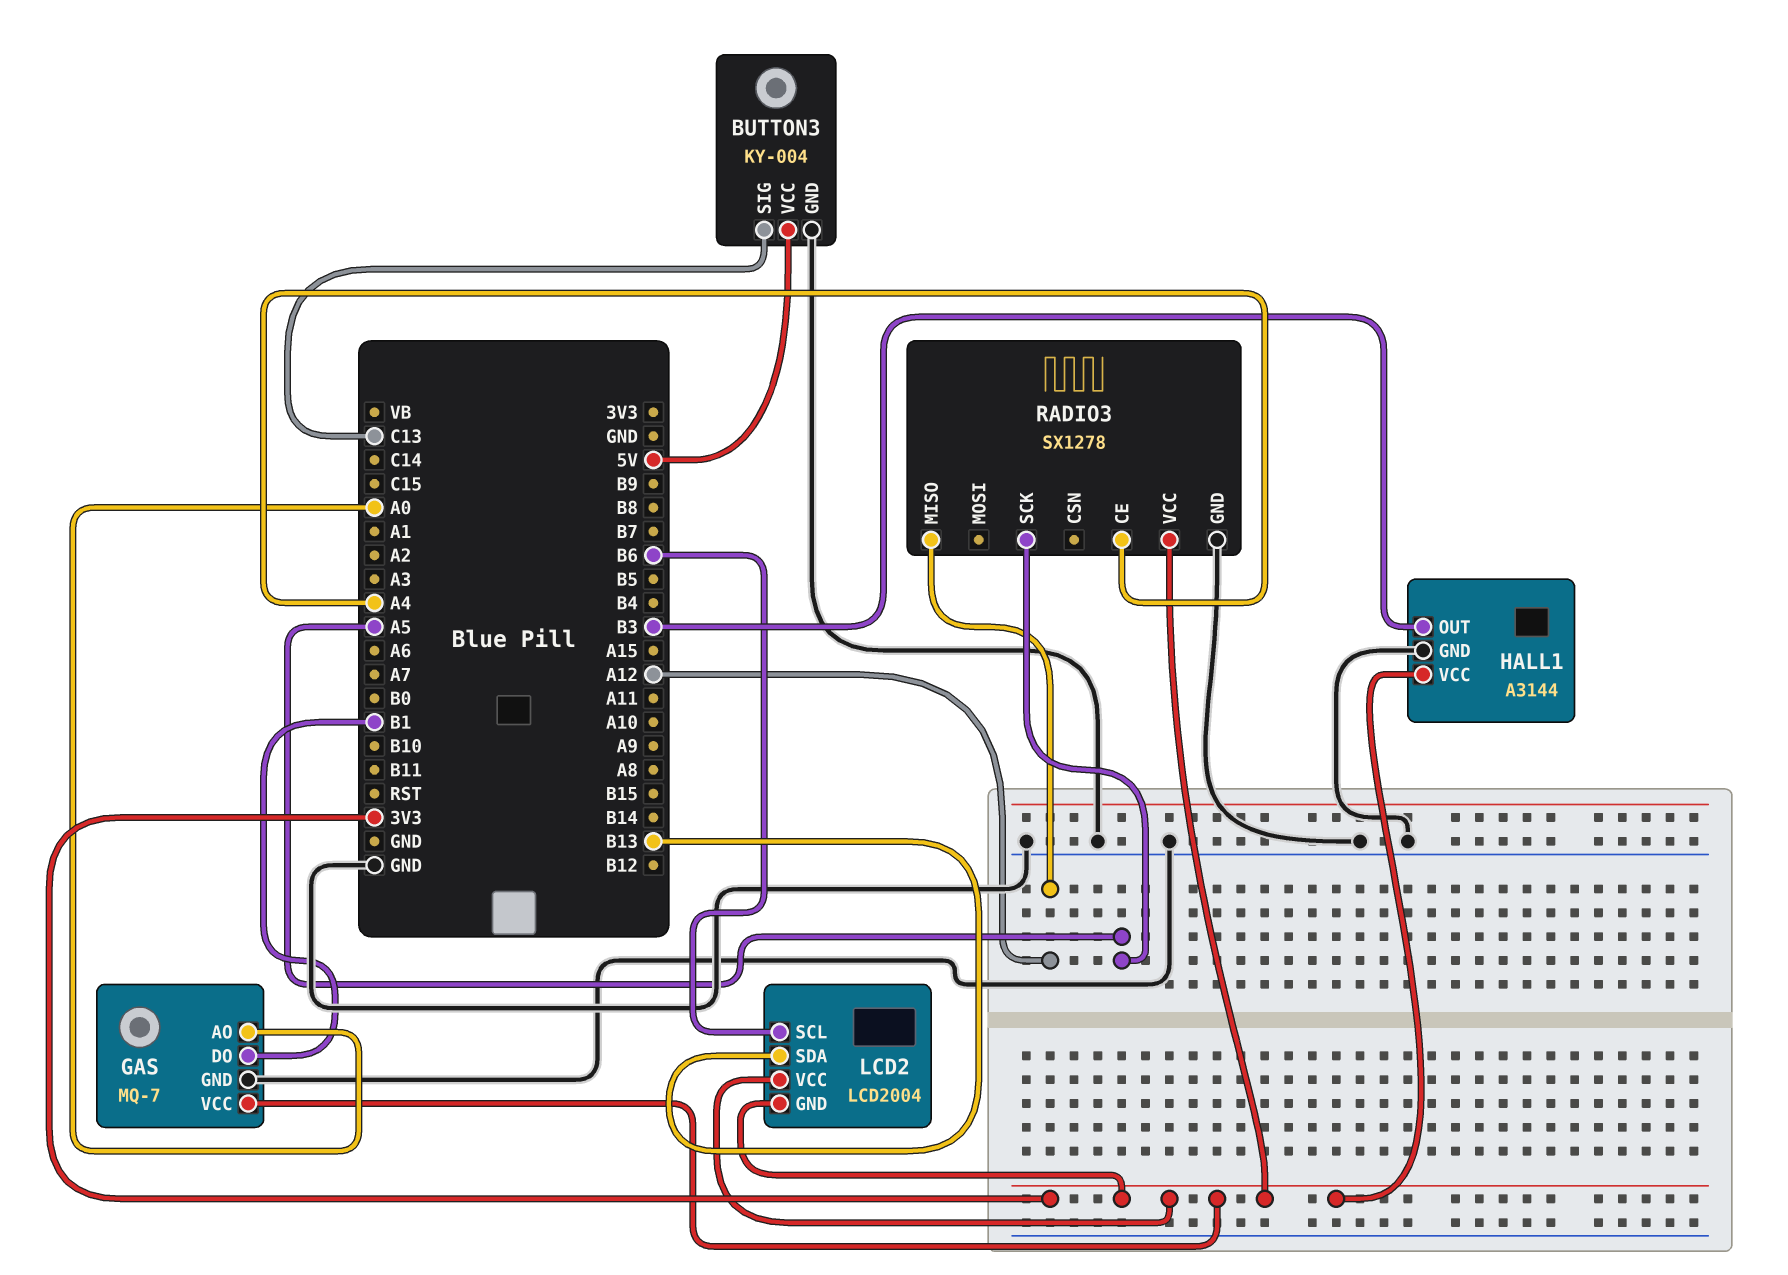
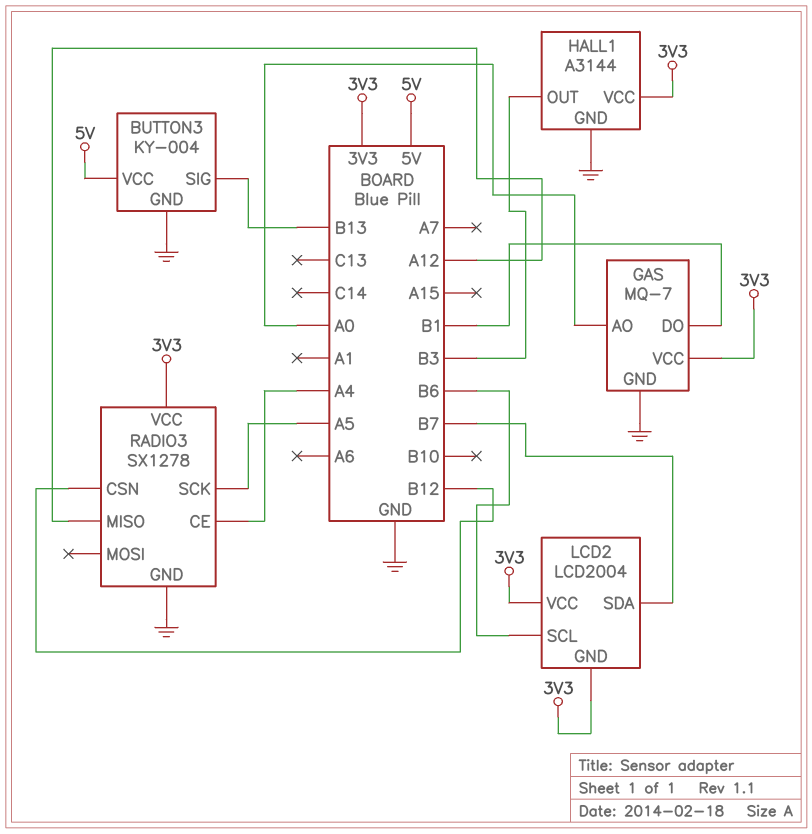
BUTTON3 pin SIG: C13 -> B13
LCD2 pin SDA: B13 -> B7
RADIO3 pin CSN: none -> B12

